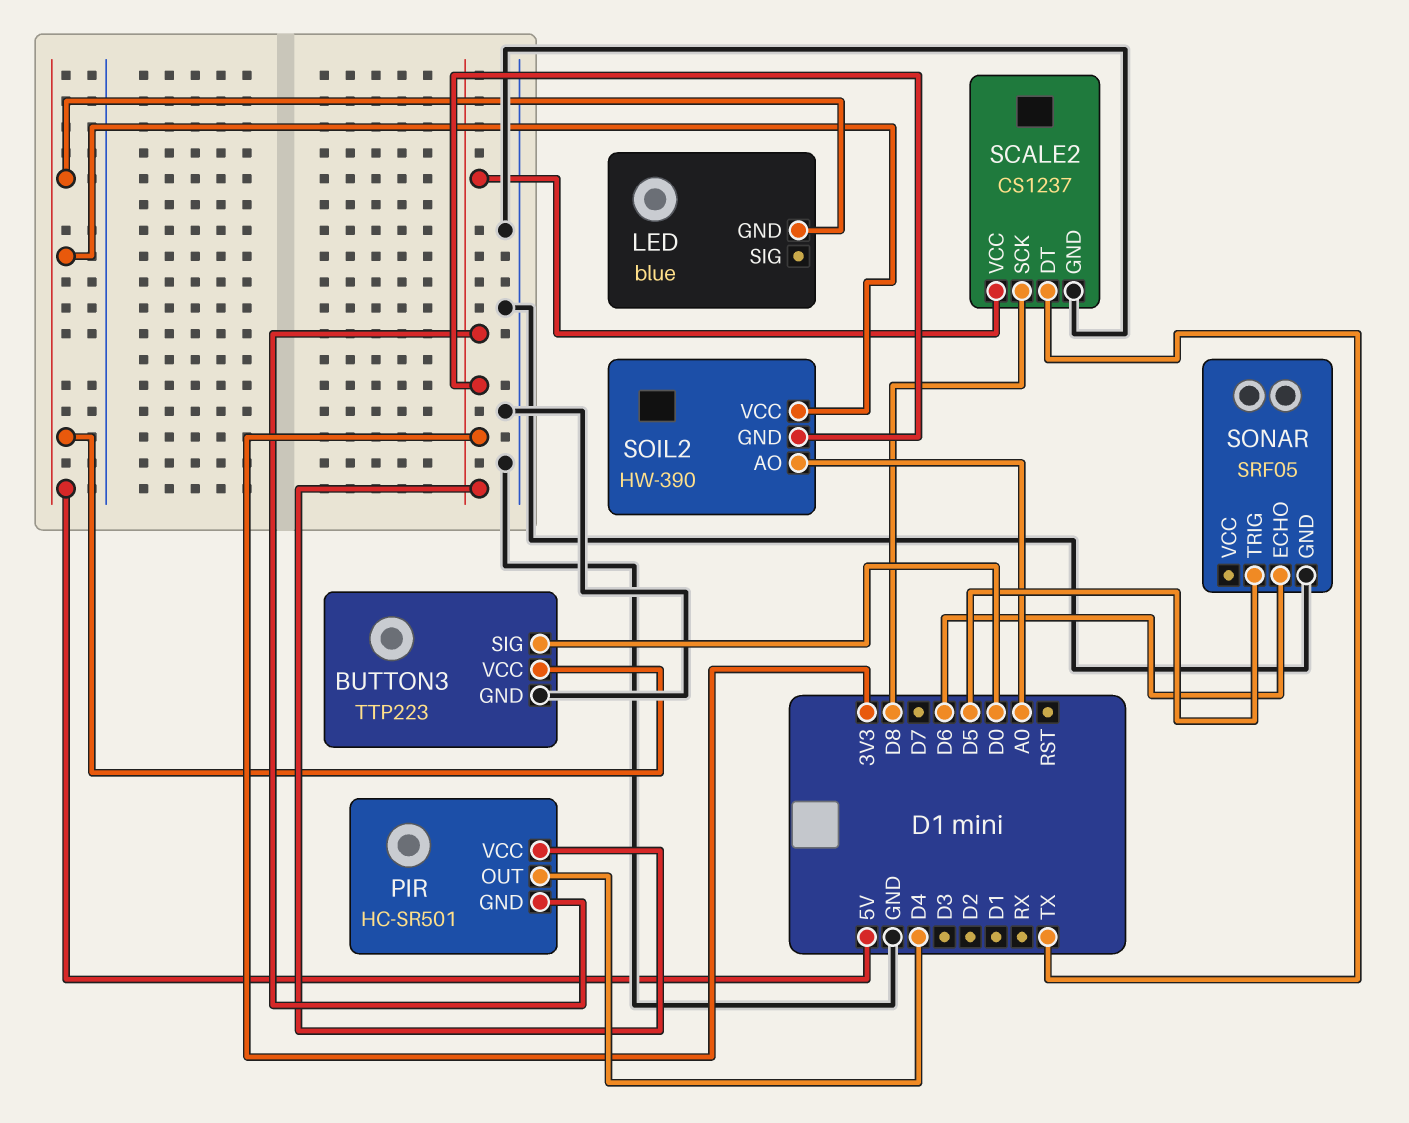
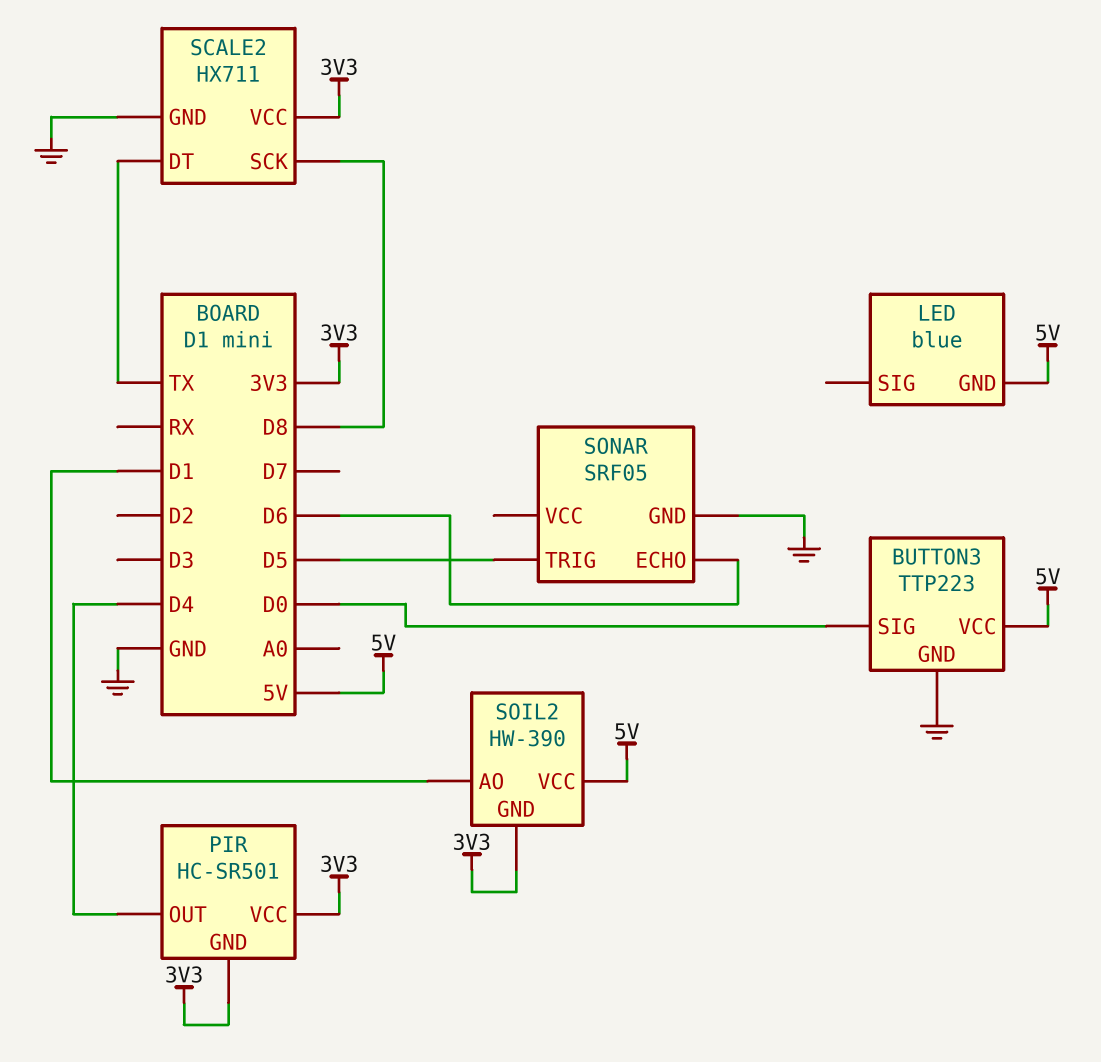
SCALE2: CS1237 -> HX711
SOIL2 pin AO: A0 -> D1

